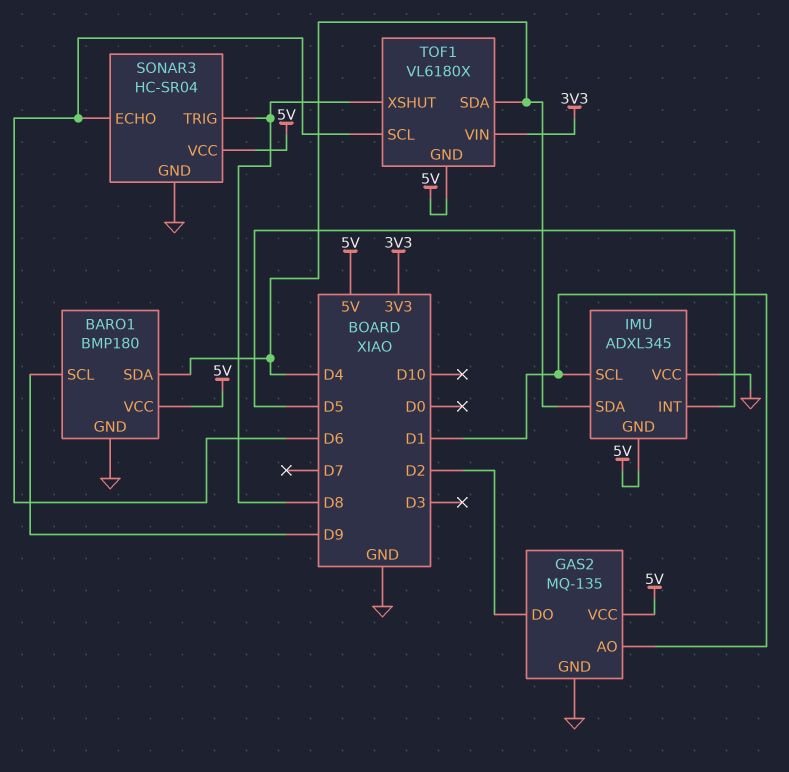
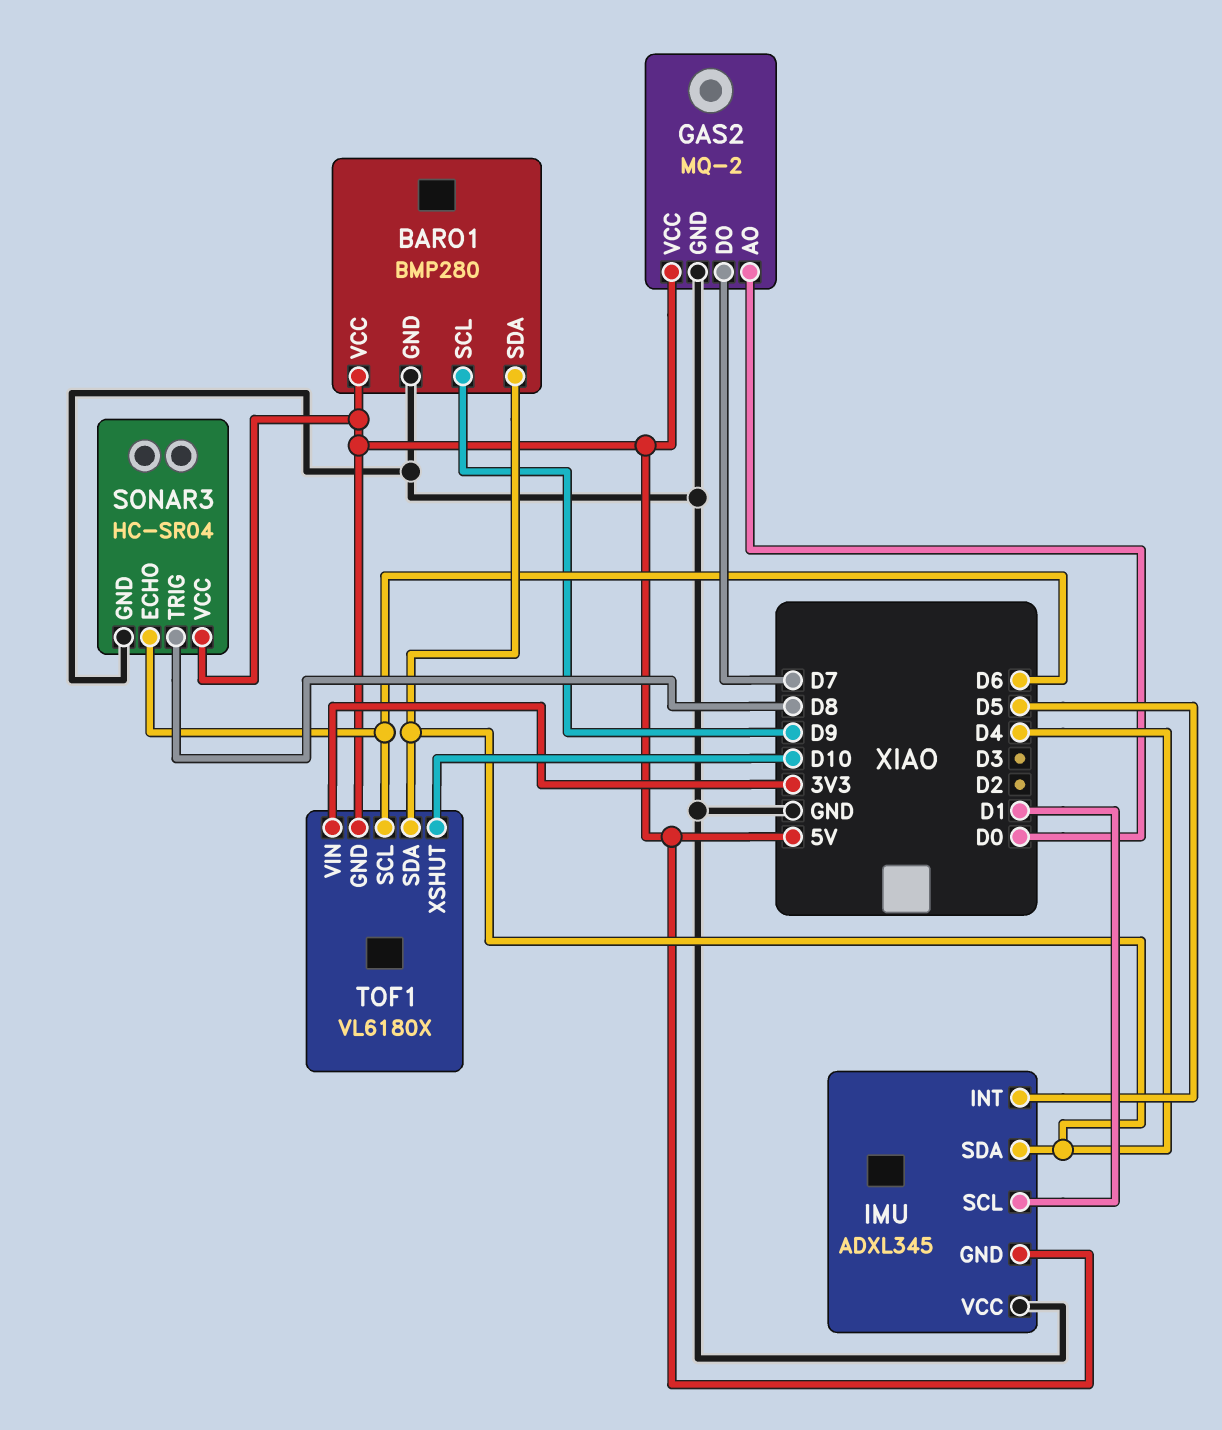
BARO1: BMP180 -> BMP280
GAS2: MQ-135 -> MQ-2
GAS2 pin AO: D1 -> D0
GAS2 pin DO: D2 -> D7
TOF1 pin XSHUT: D8 -> D10

